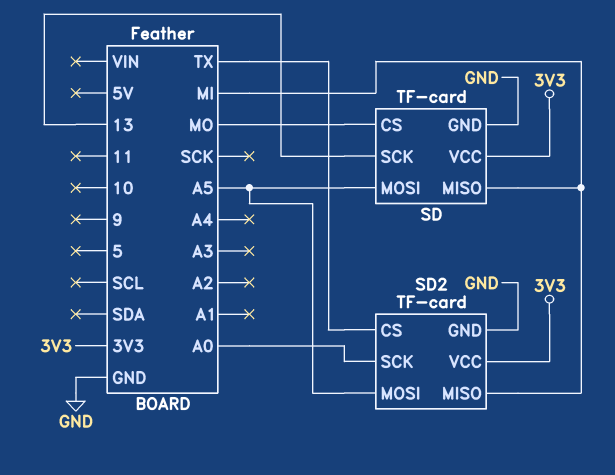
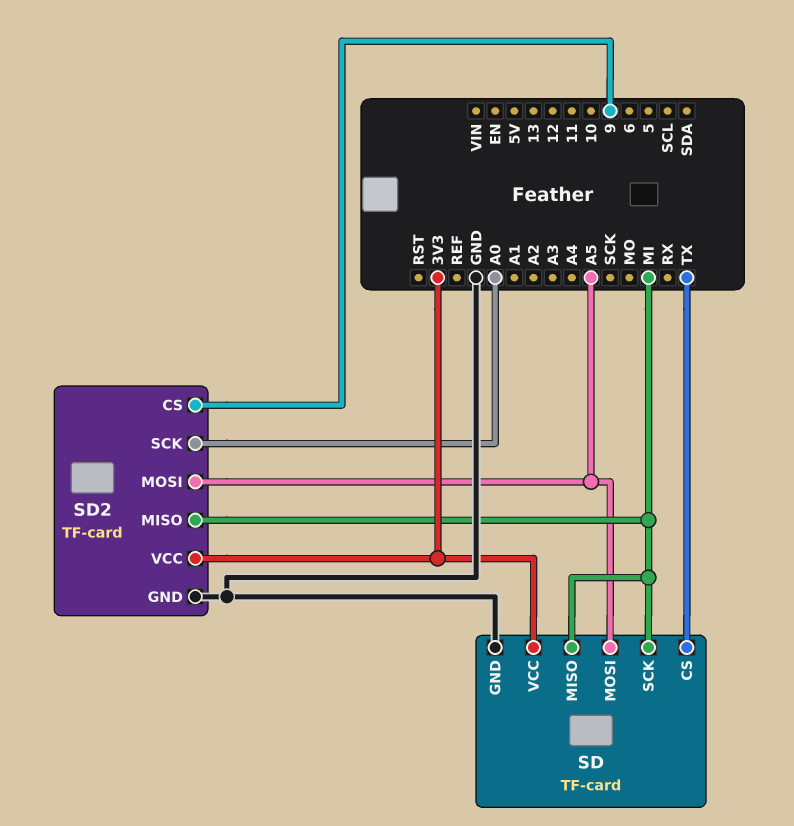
SD pin CS: MO -> TX
SD pin SCK: 13 -> MI
SD2 pin CS: TX -> 9

